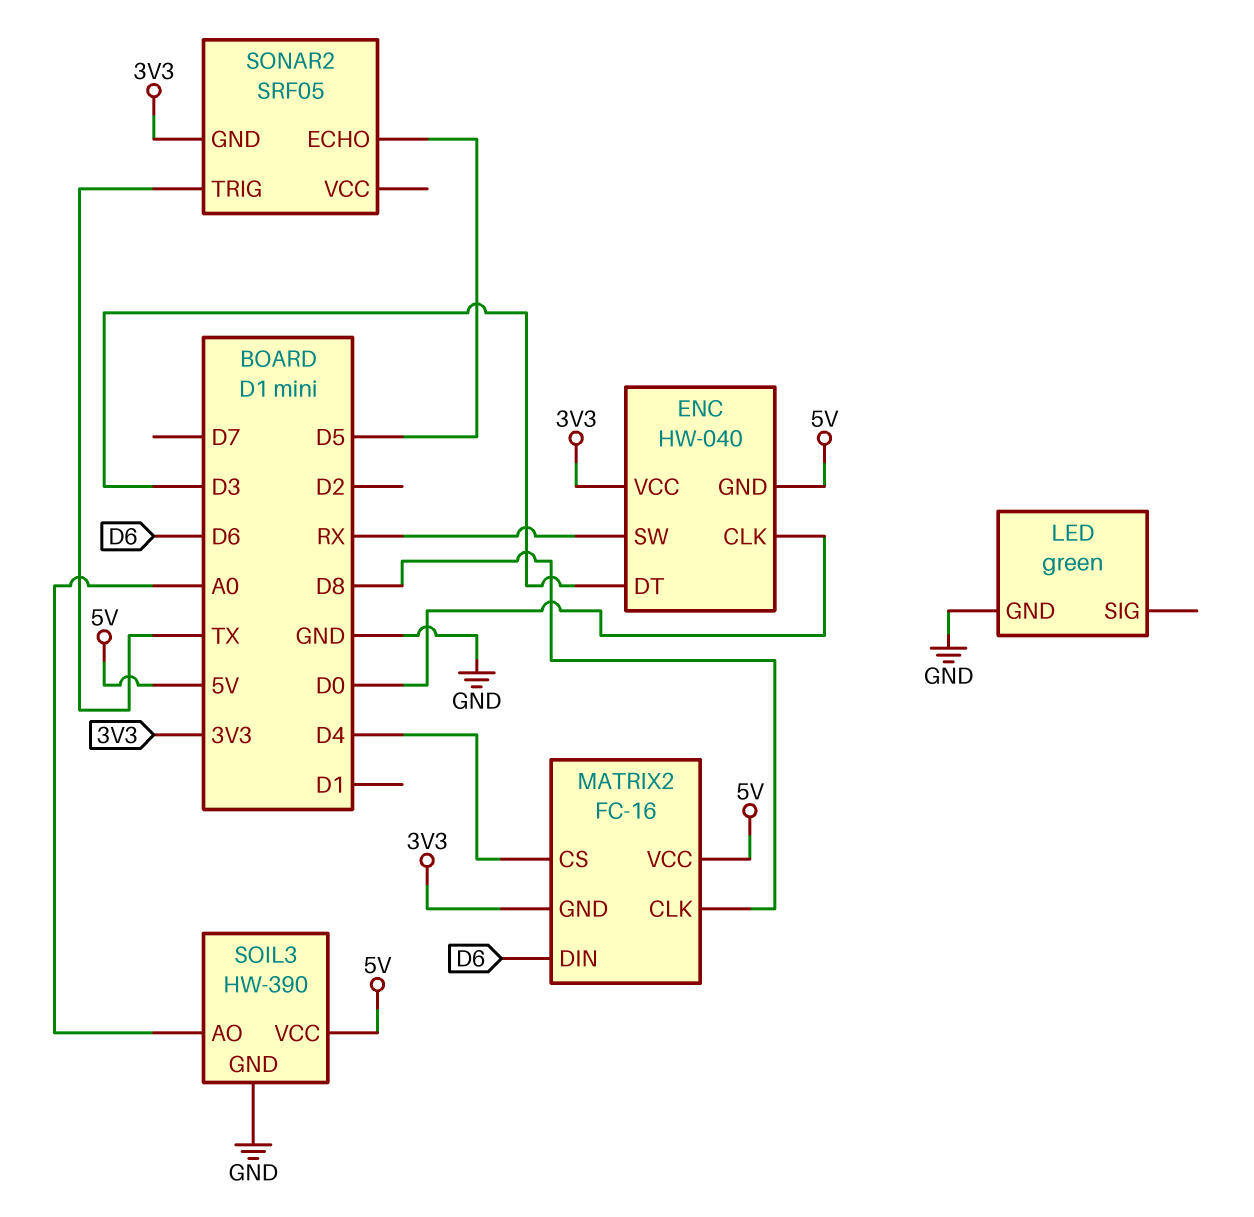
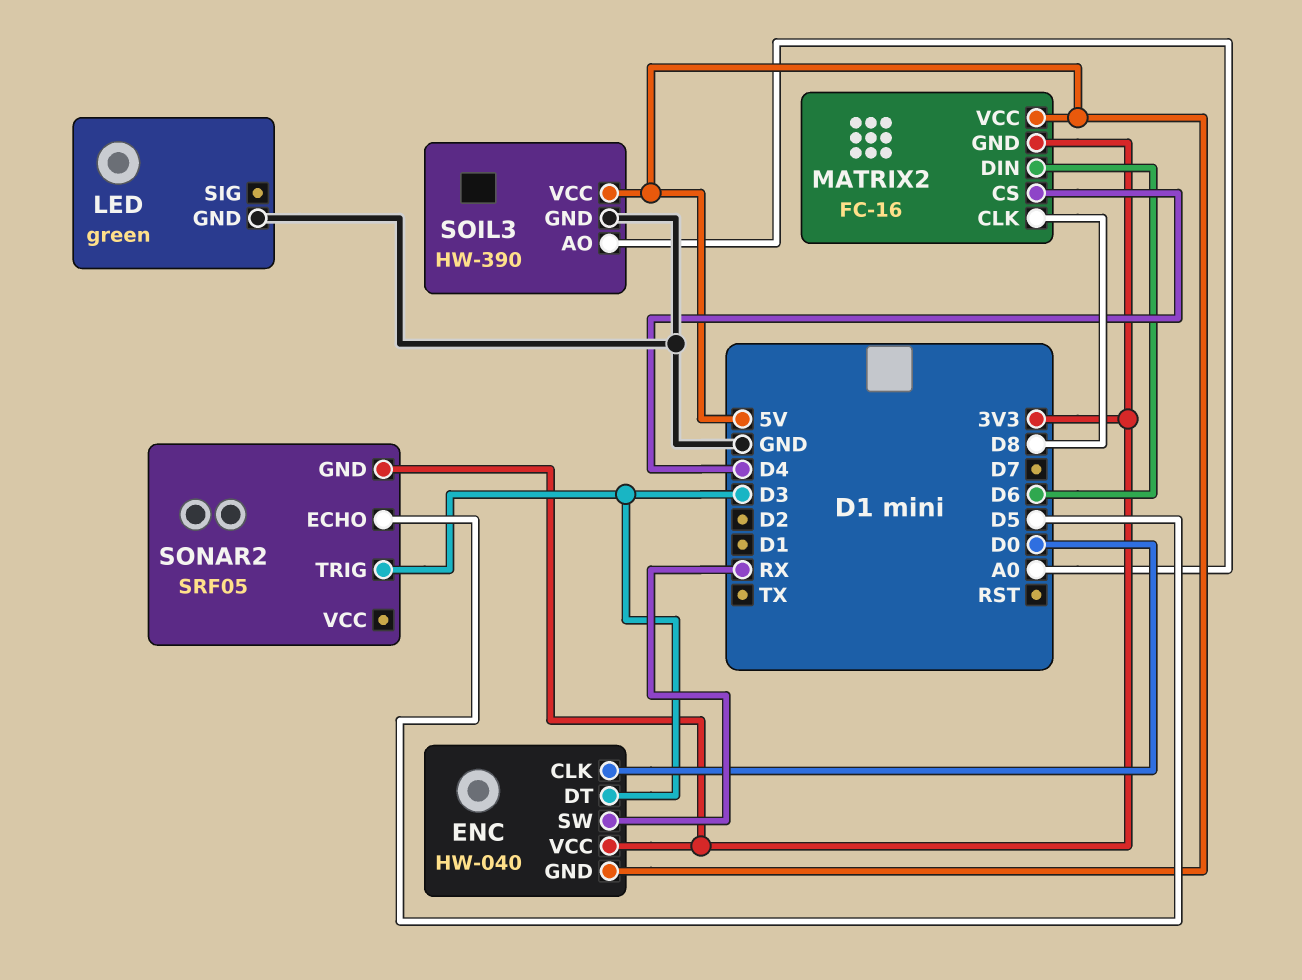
SONAR2 pin TRIG: TX -> D3

